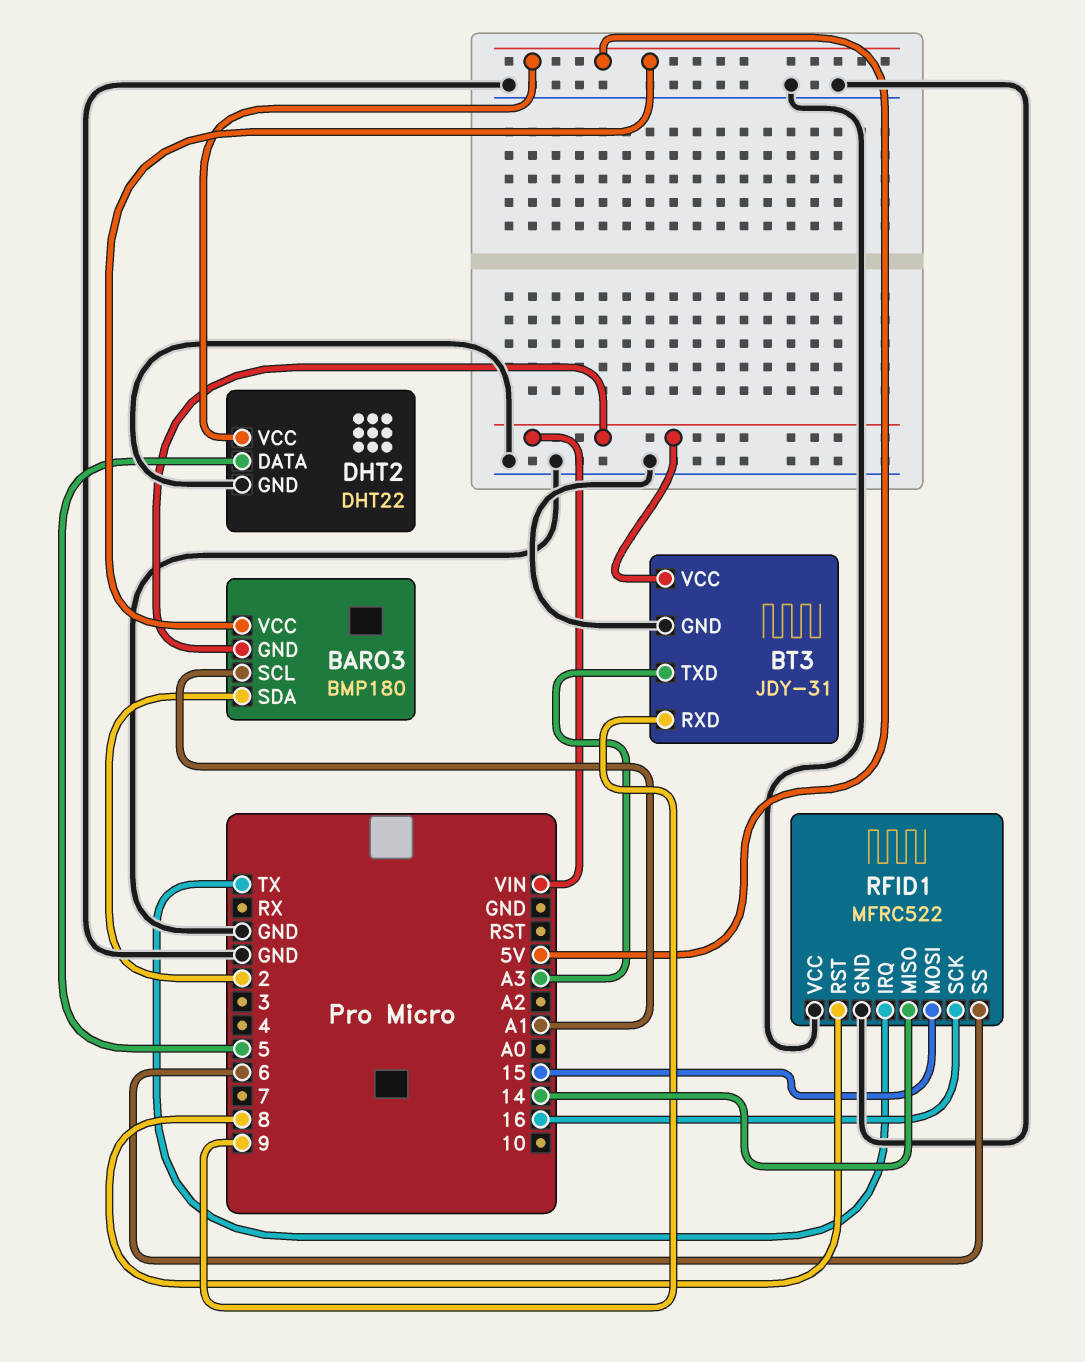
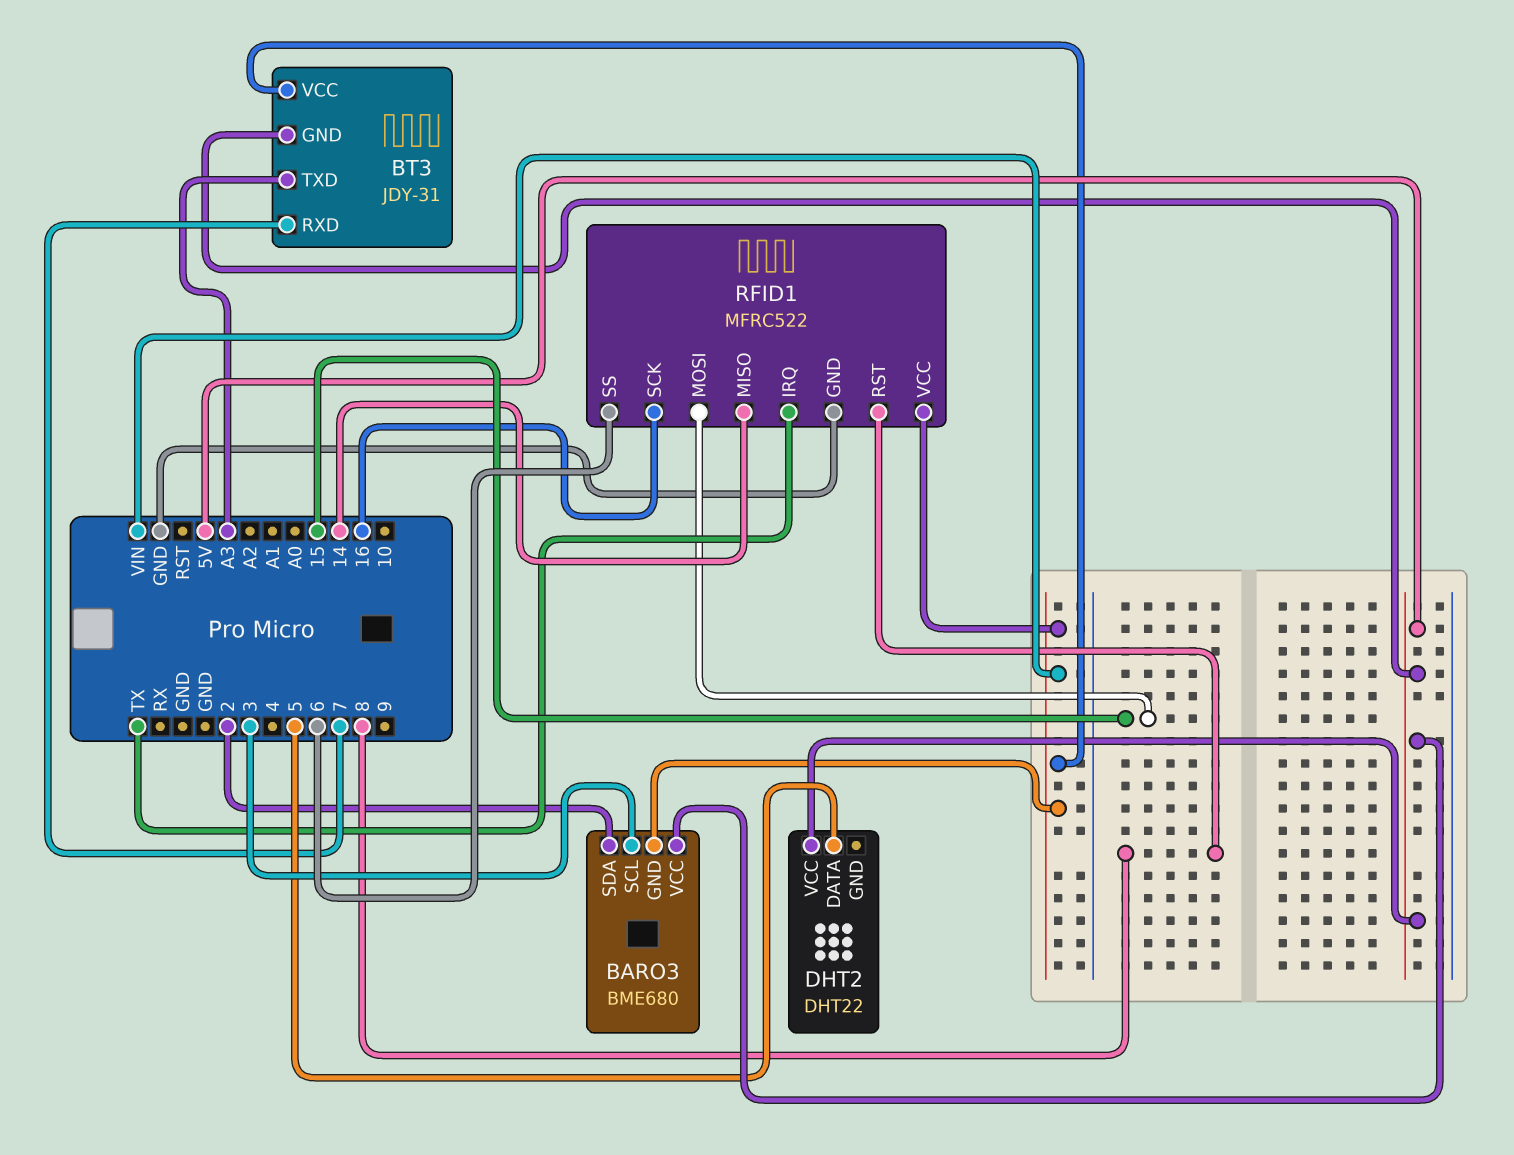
BARO3: BMP180 -> BME680
BARO3 pin SCL: A1 -> 3
BT3 pin GND: GND -> 5V
BT3 pin RXD: 9 -> 7
DHT2 pin GND: GND -> none
RFID1 pin VCC: GND -> VIN

